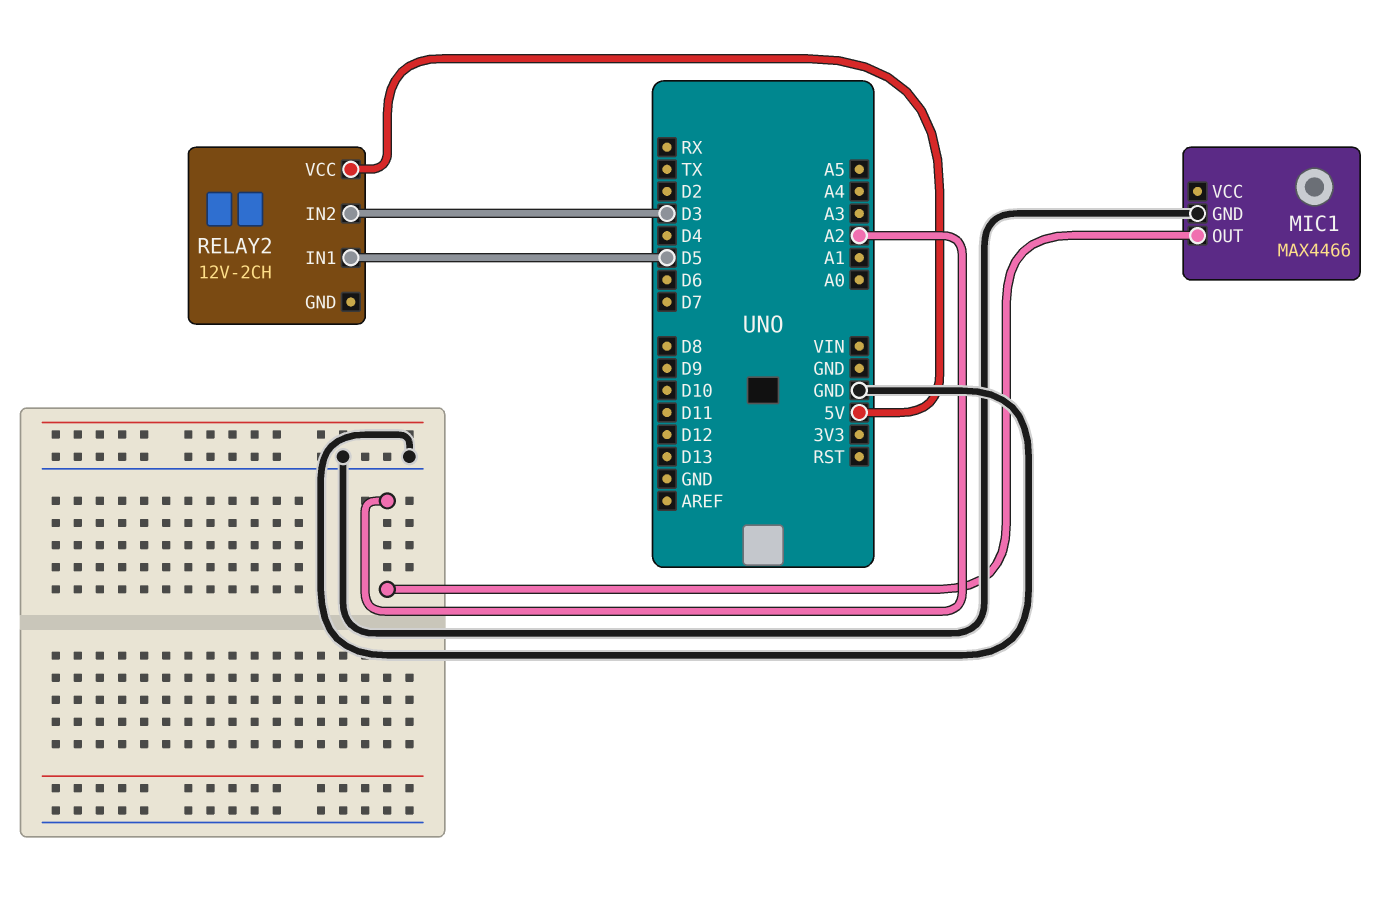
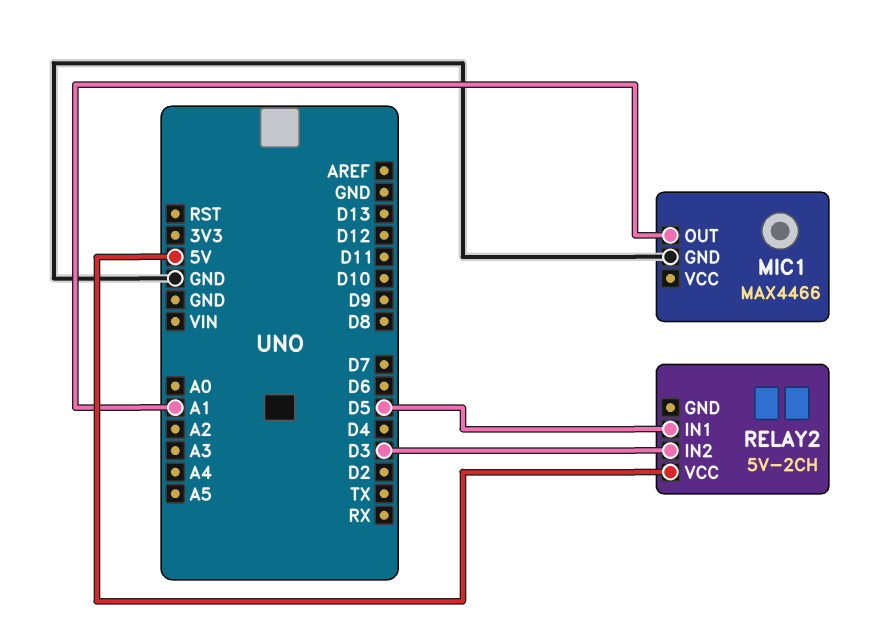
MIC1 pin OUT: A2 -> A1
RELAY2: 12V-2CH -> 5V-2CH

